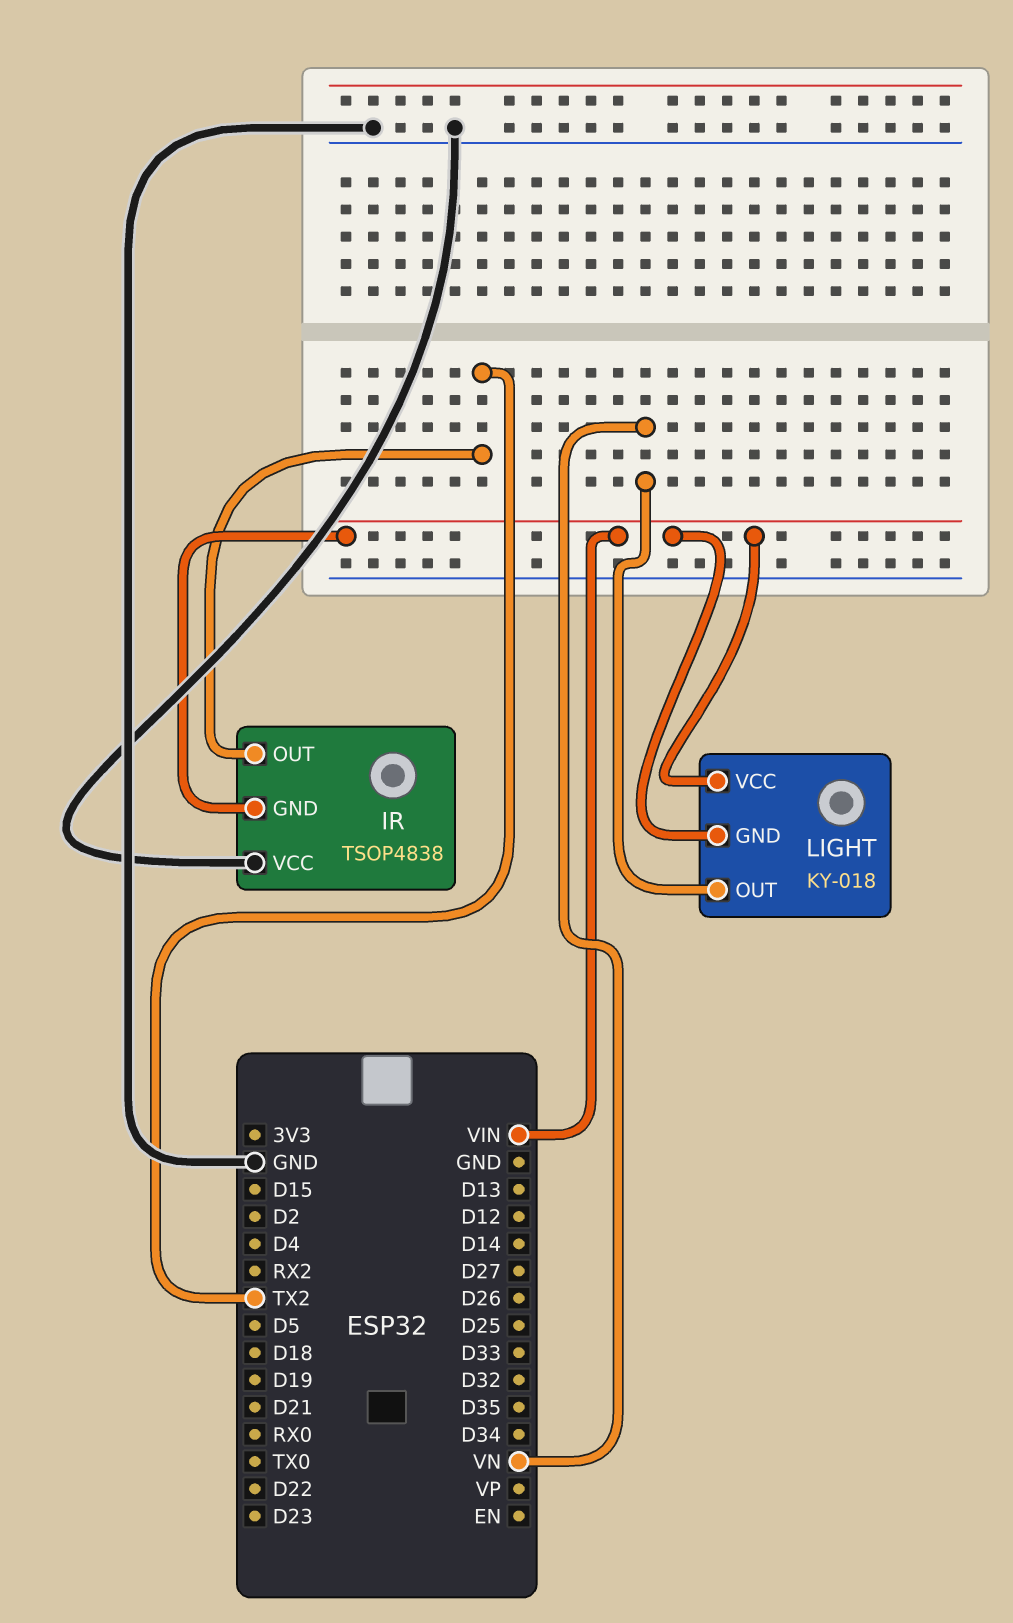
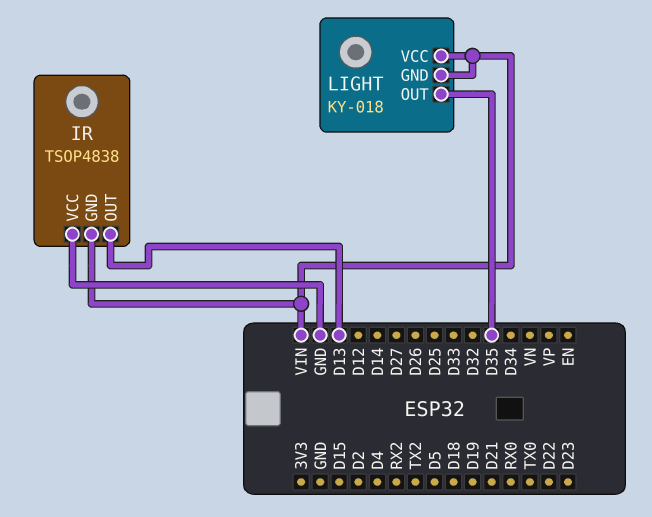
IR pin OUT: TX2 -> D13
LIGHT pin OUT: VN -> D35

